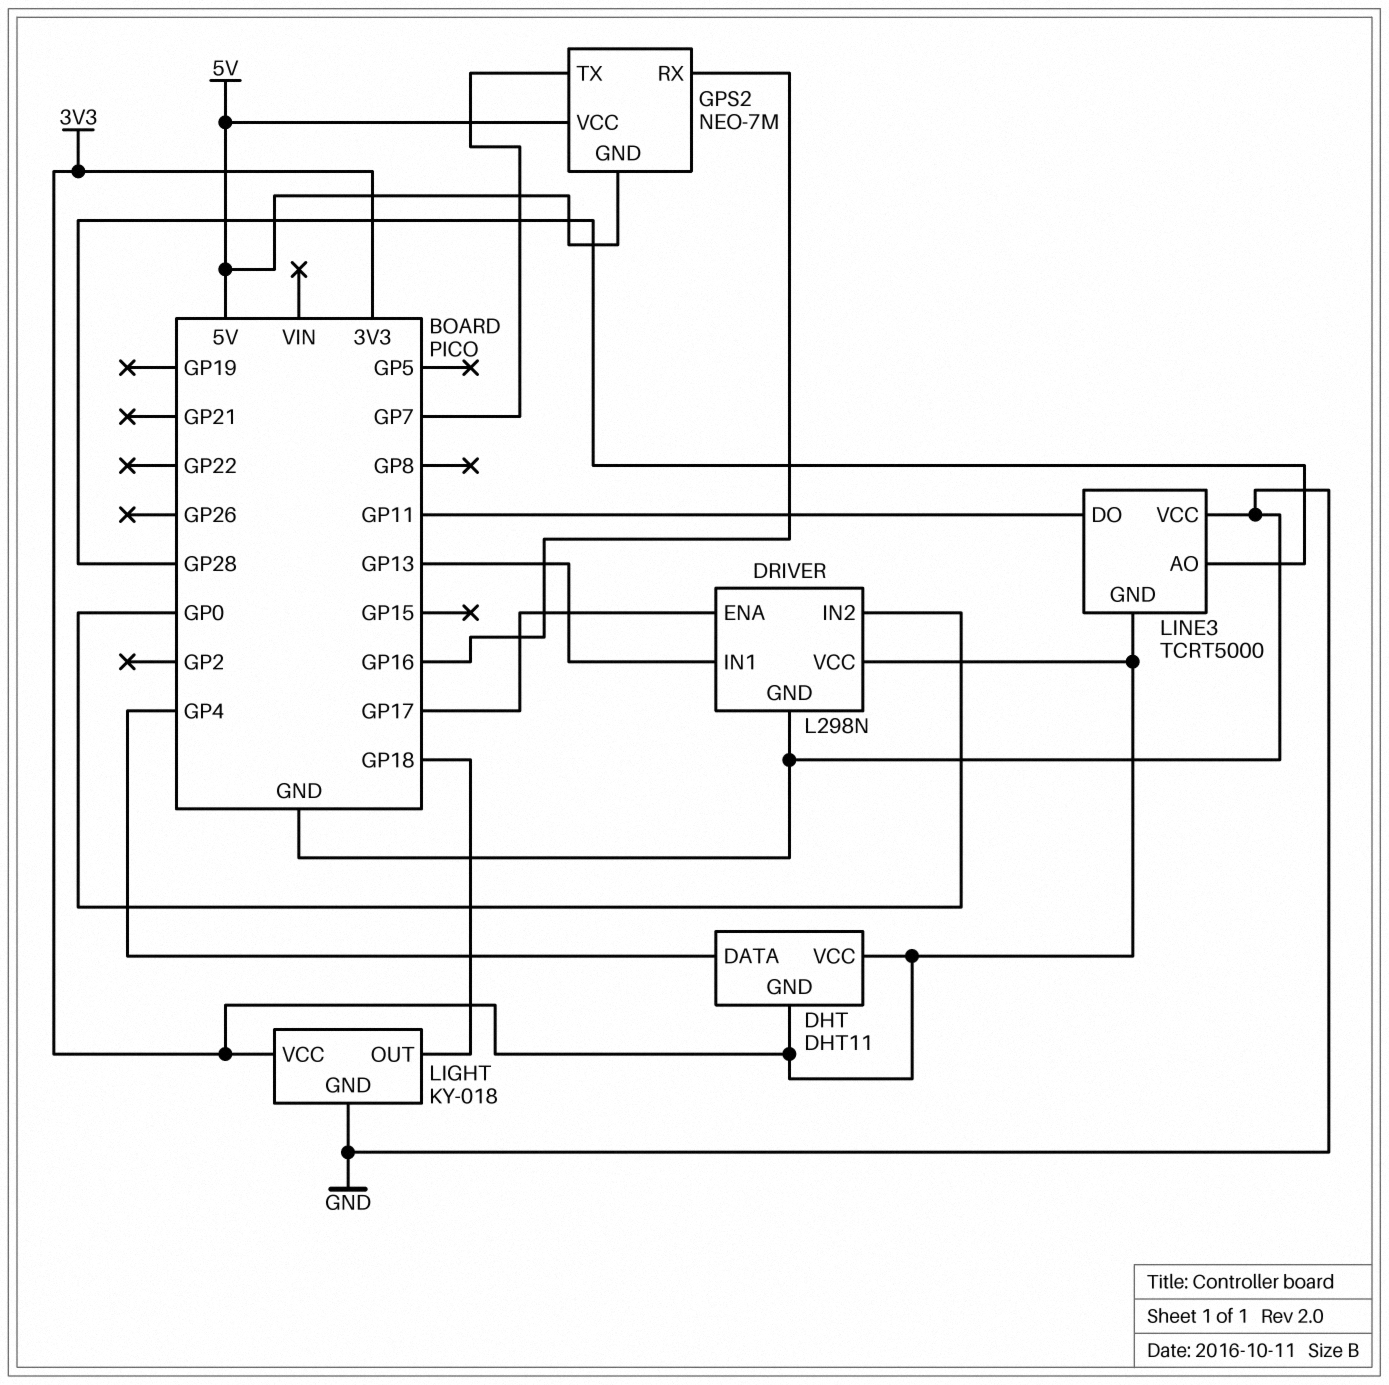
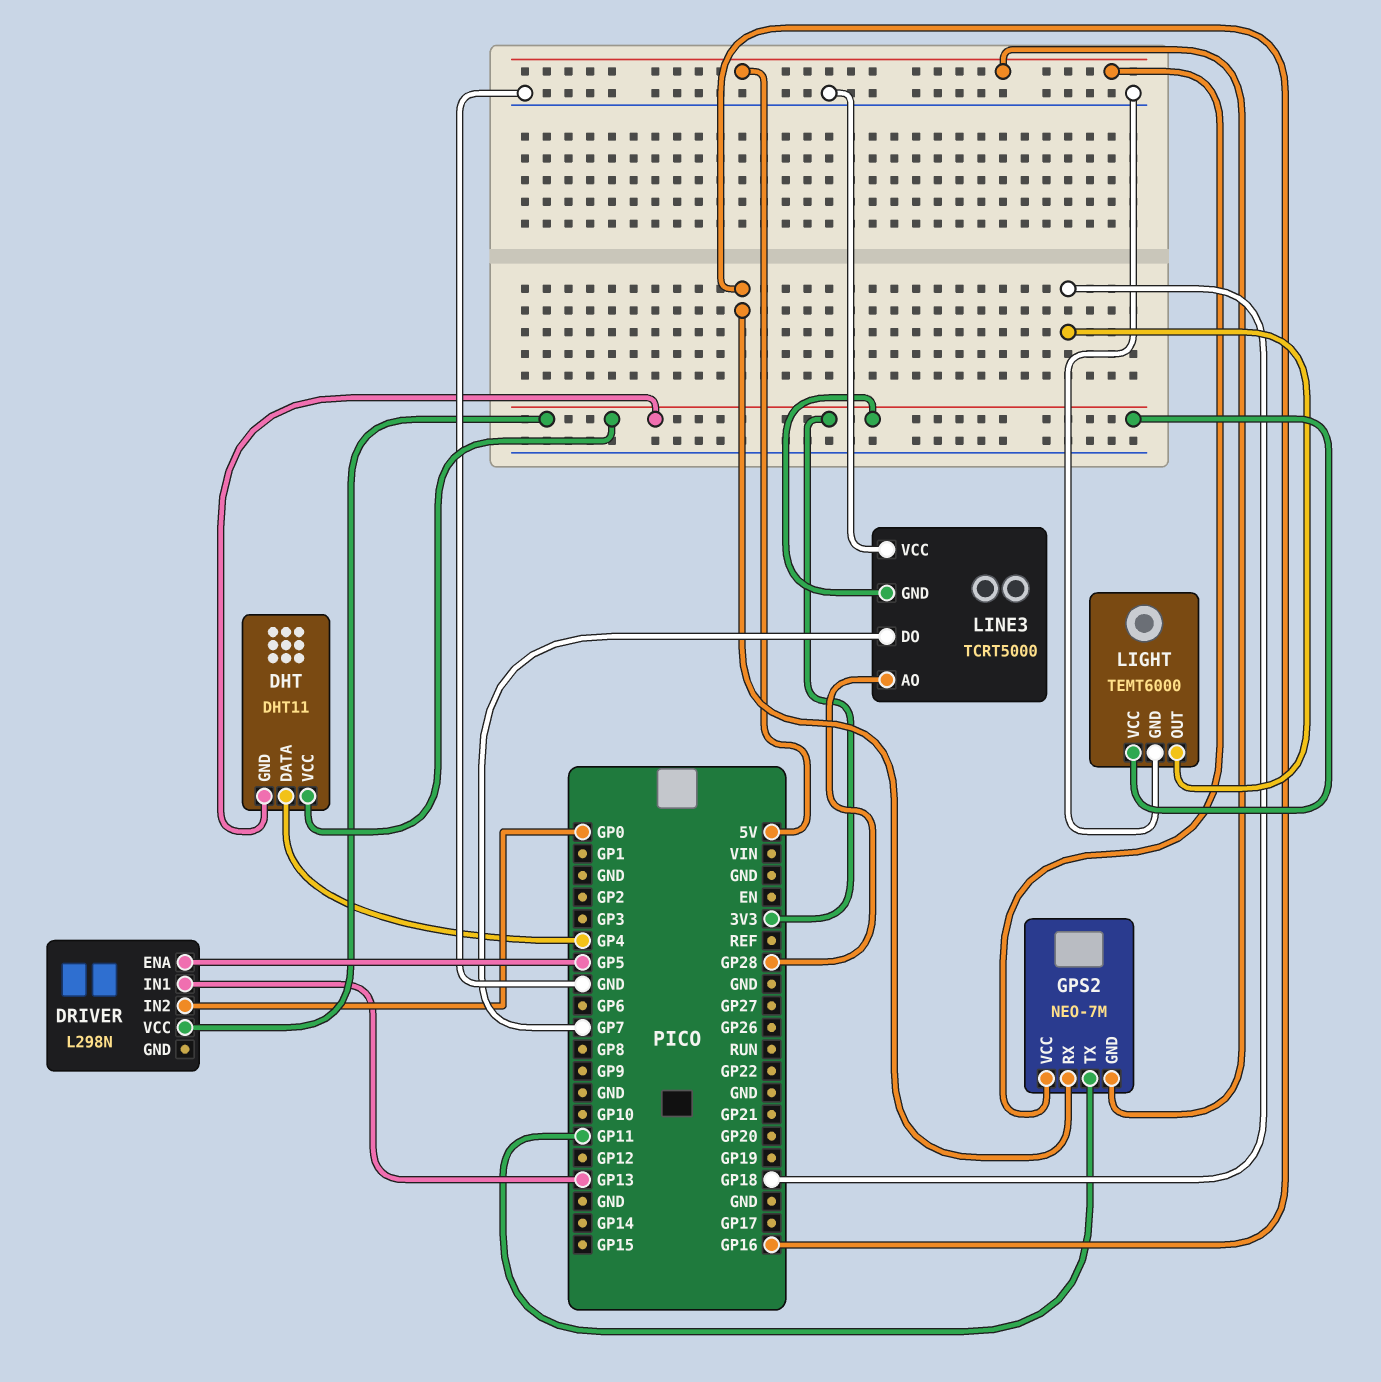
DRIVER pin ENA: GP17 -> GP5
DRIVER pin GND: GND -> none
GPS2 pin TX: GP7 -> GP11
LIGHT: KY-018 -> TEMT6000
LINE3 pin DO: GP11 -> GP7

